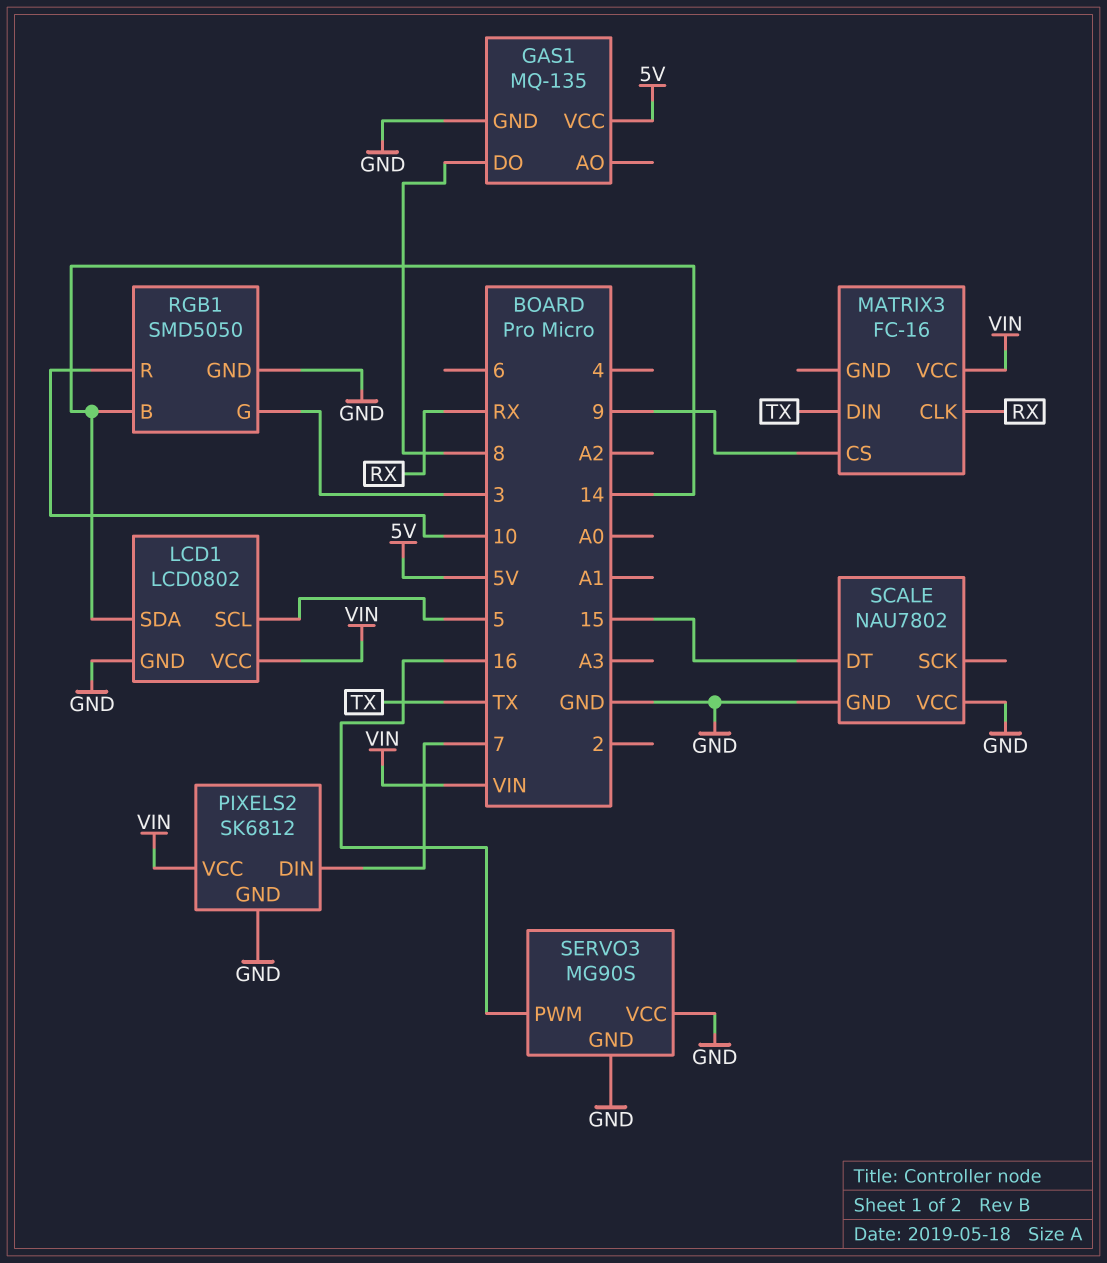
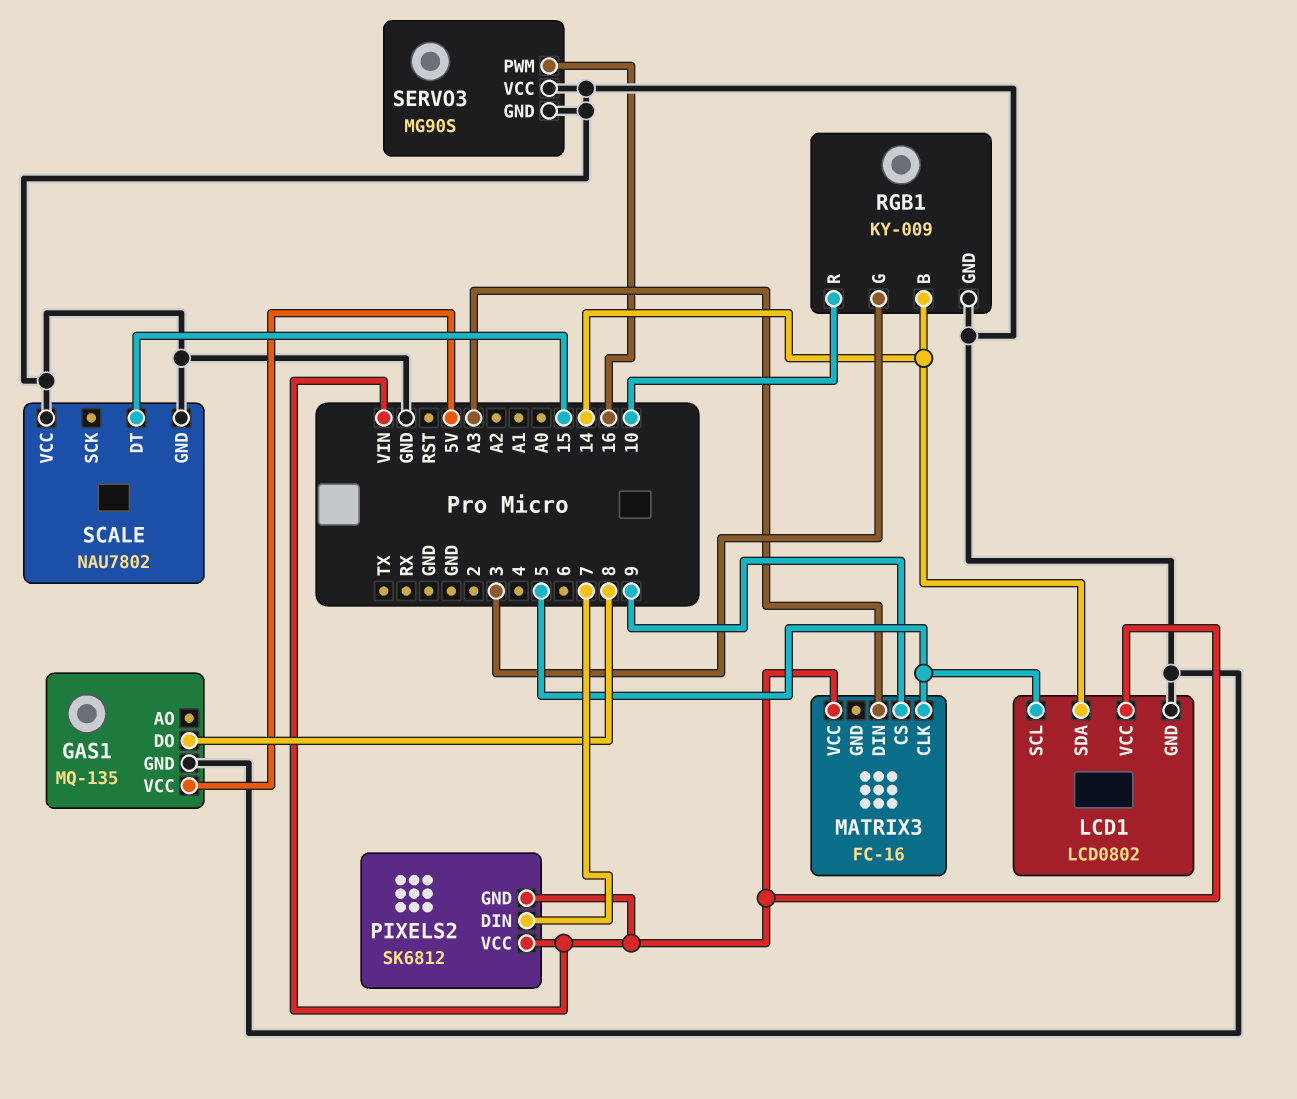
MATRIX3 pin CLK: RX -> 5
MATRIX3 pin DIN: TX -> A3
PIXELS2 pin GND: GND -> VIN
RGB1: SMD5050 -> KY-009

